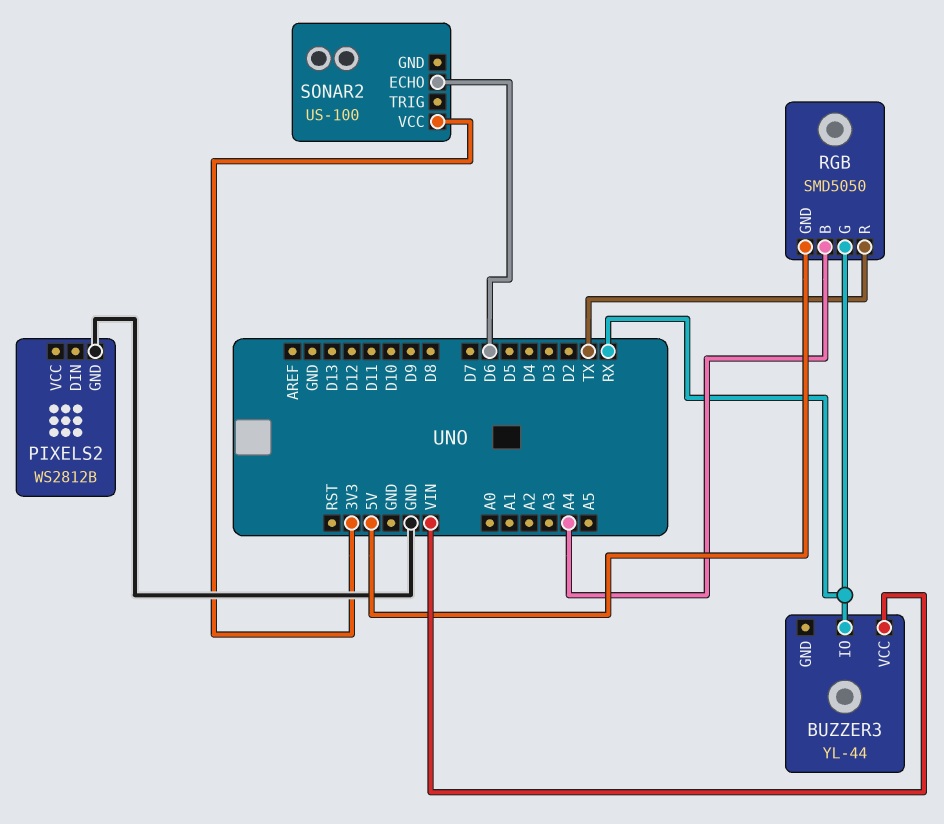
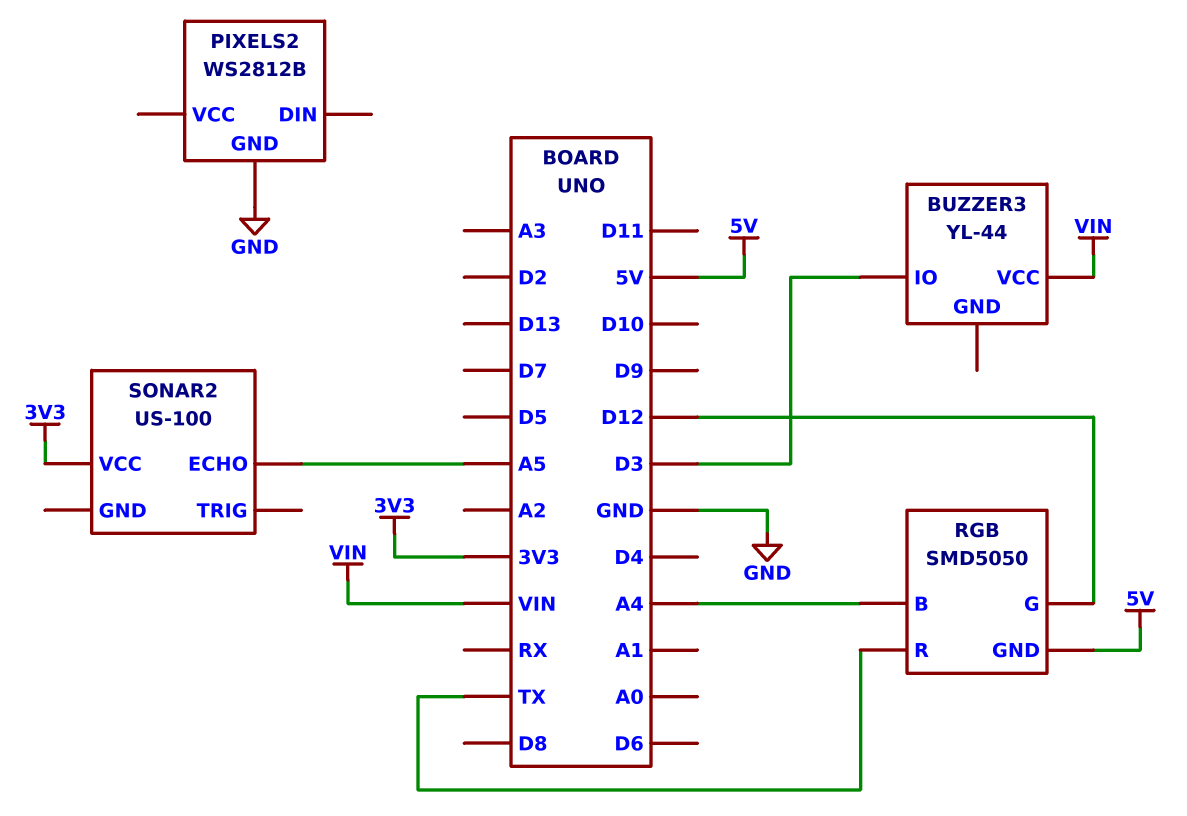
BUZZER3 pin IO: RX -> D3
RGB pin G: RX -> D12
SONAR2 pin ECHO: D6 -> A5

